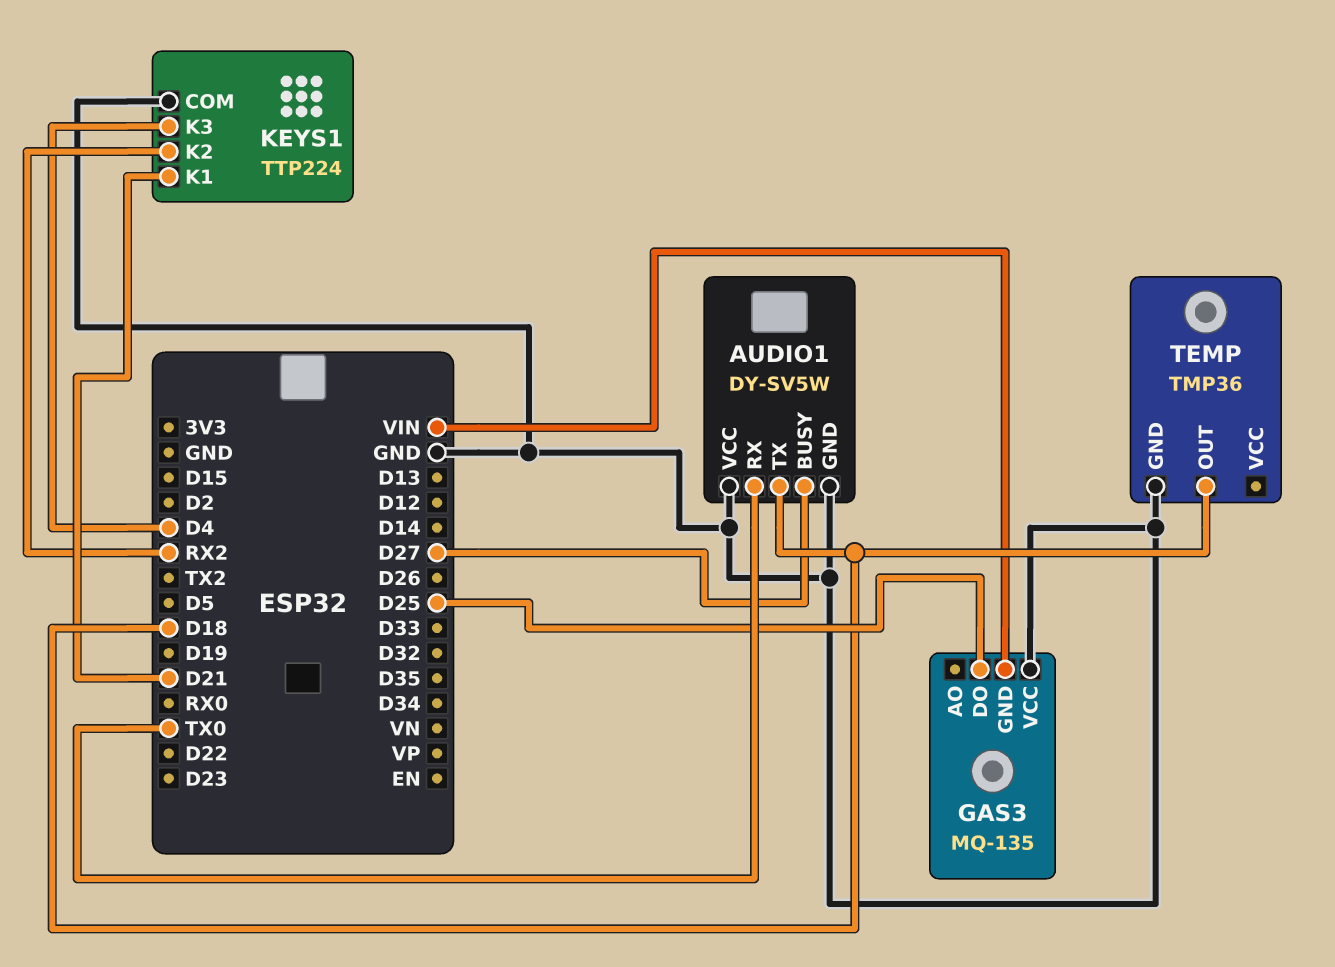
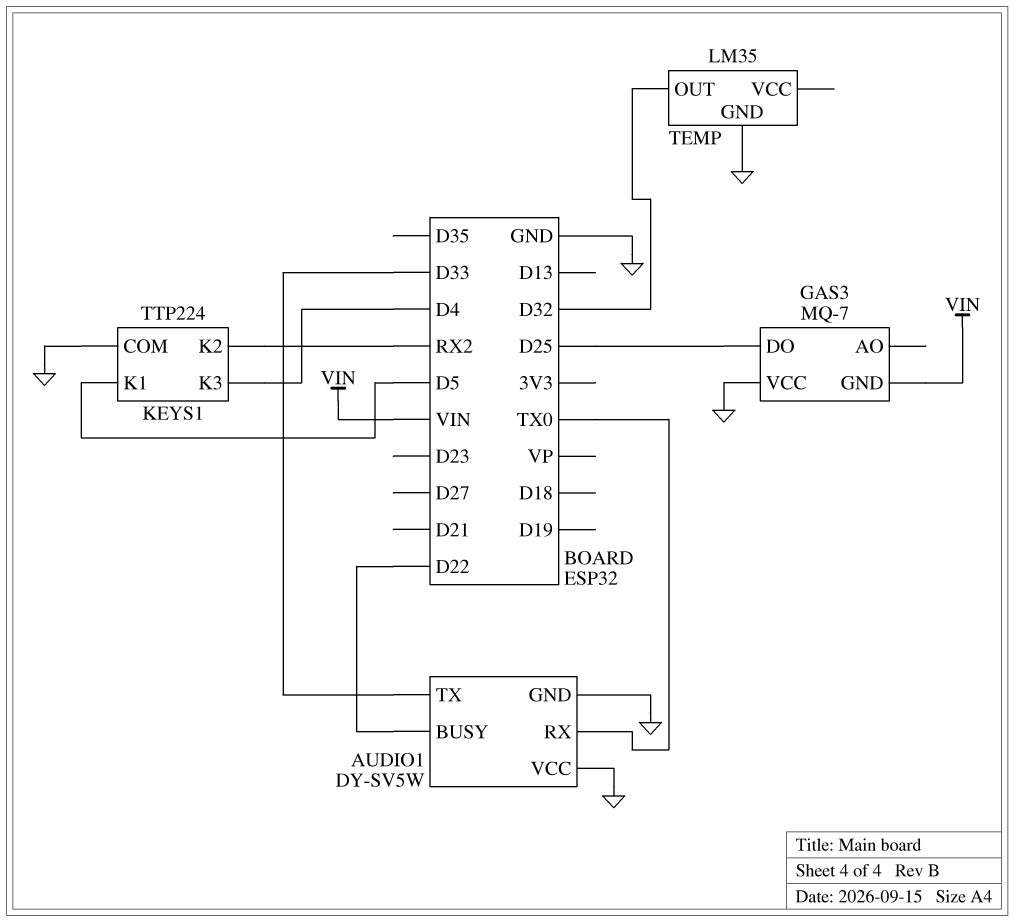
AUDIO1 pin BUSY: D27 -> D22
AUDIO1 pin TX: D18 -> D33
GAS3: MQ-135 -> MQ-7
KEYS1 pin K1: D21 -> D5
TEMP: TMP36 -> LM35
TEMP pin OUT: D18 -> D32

